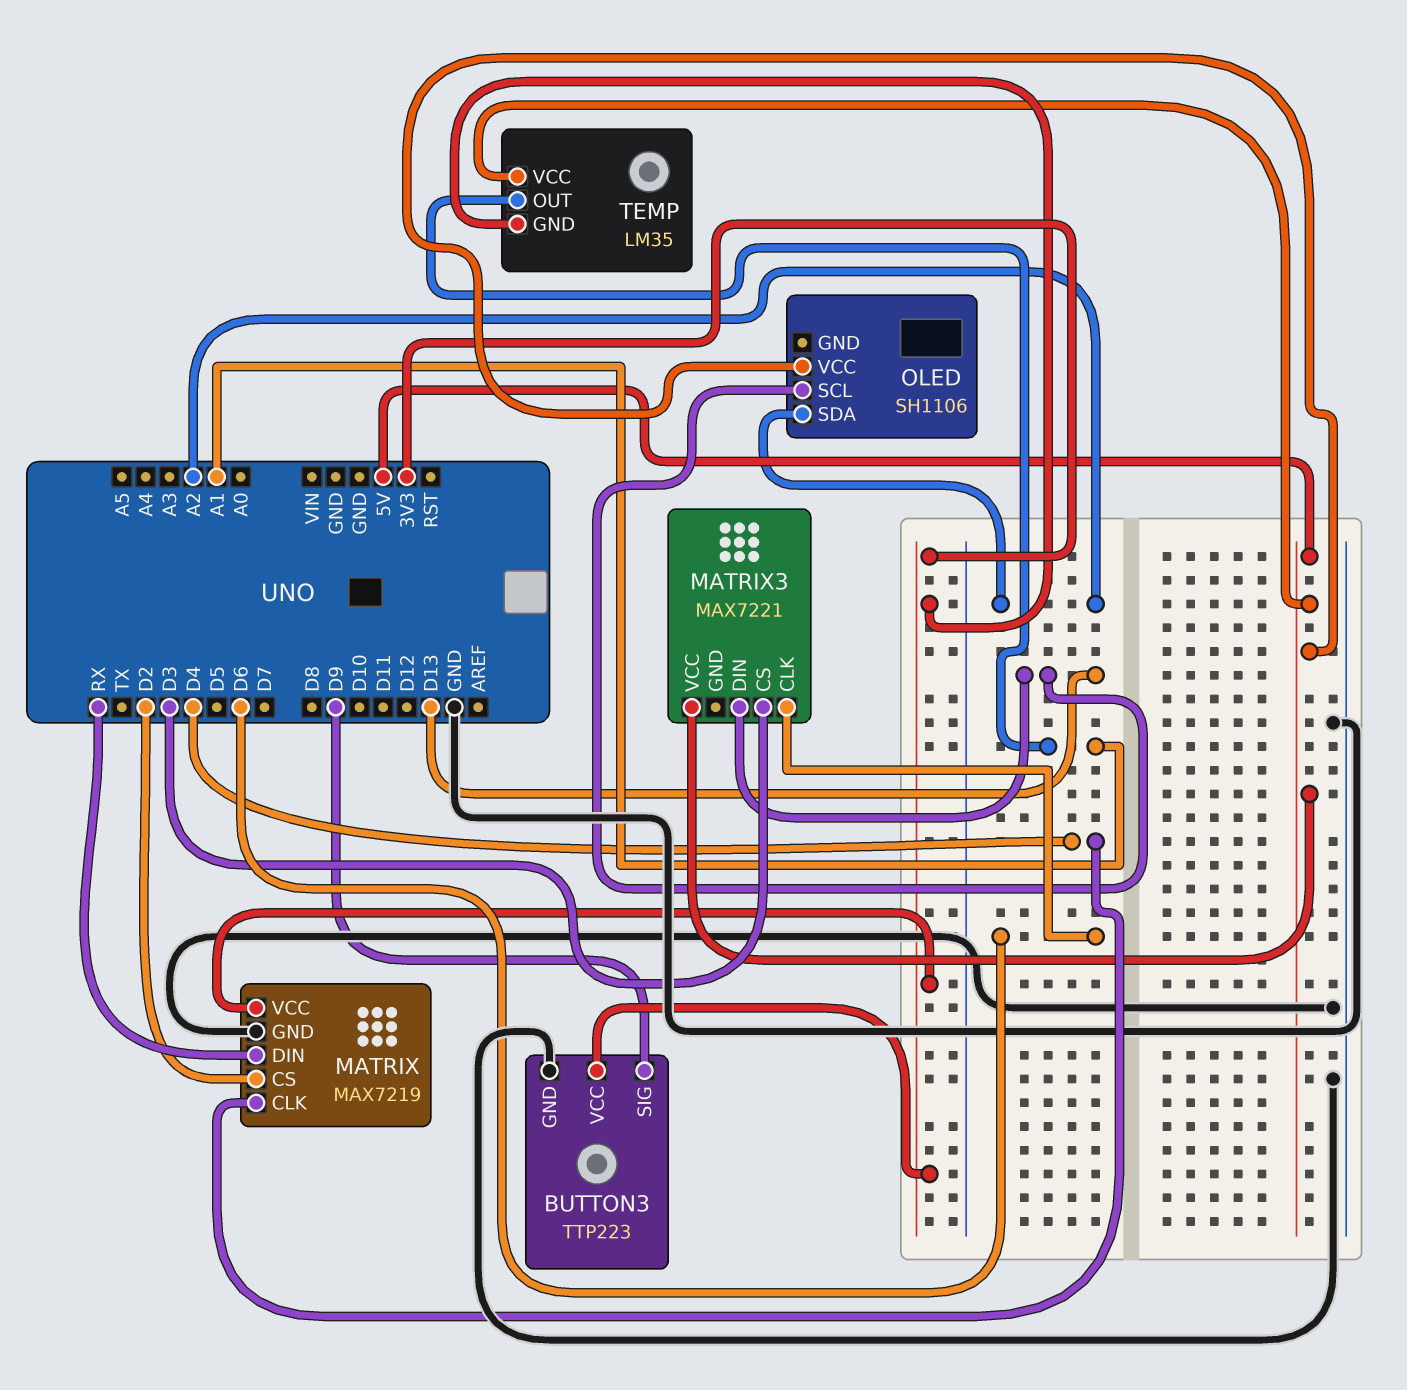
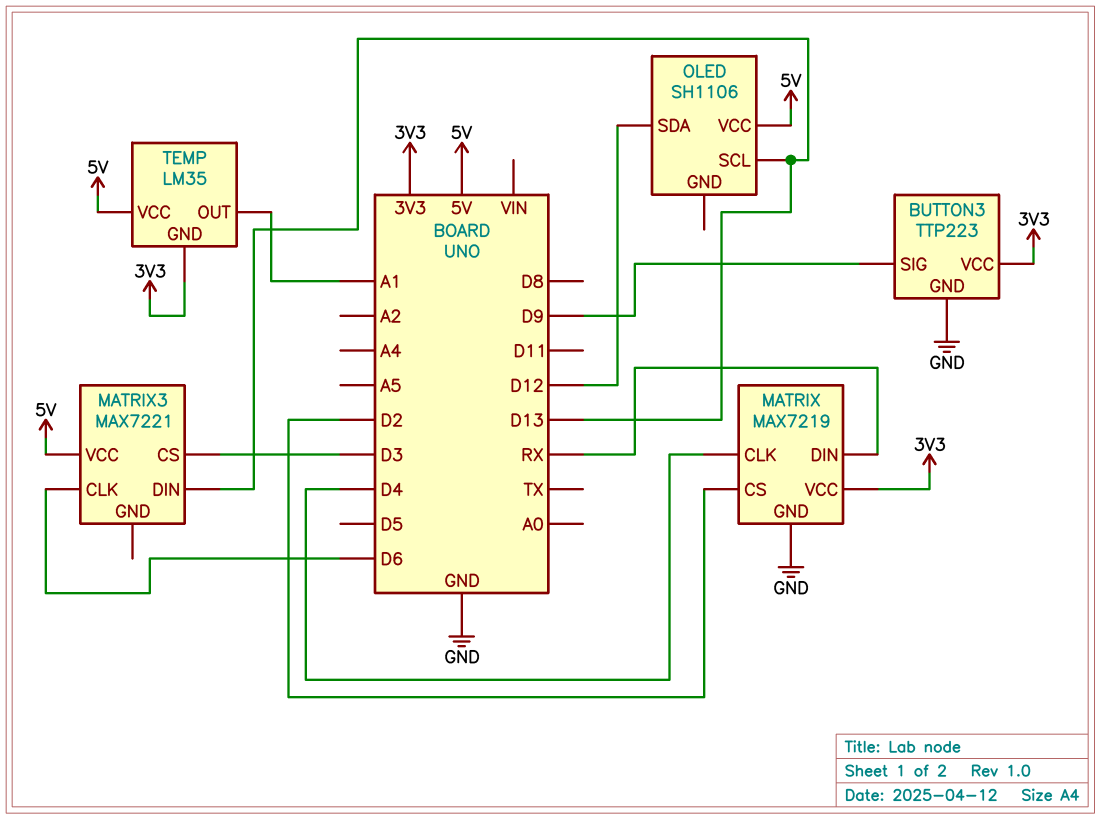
OLED pin SDA: A2 -> D12

